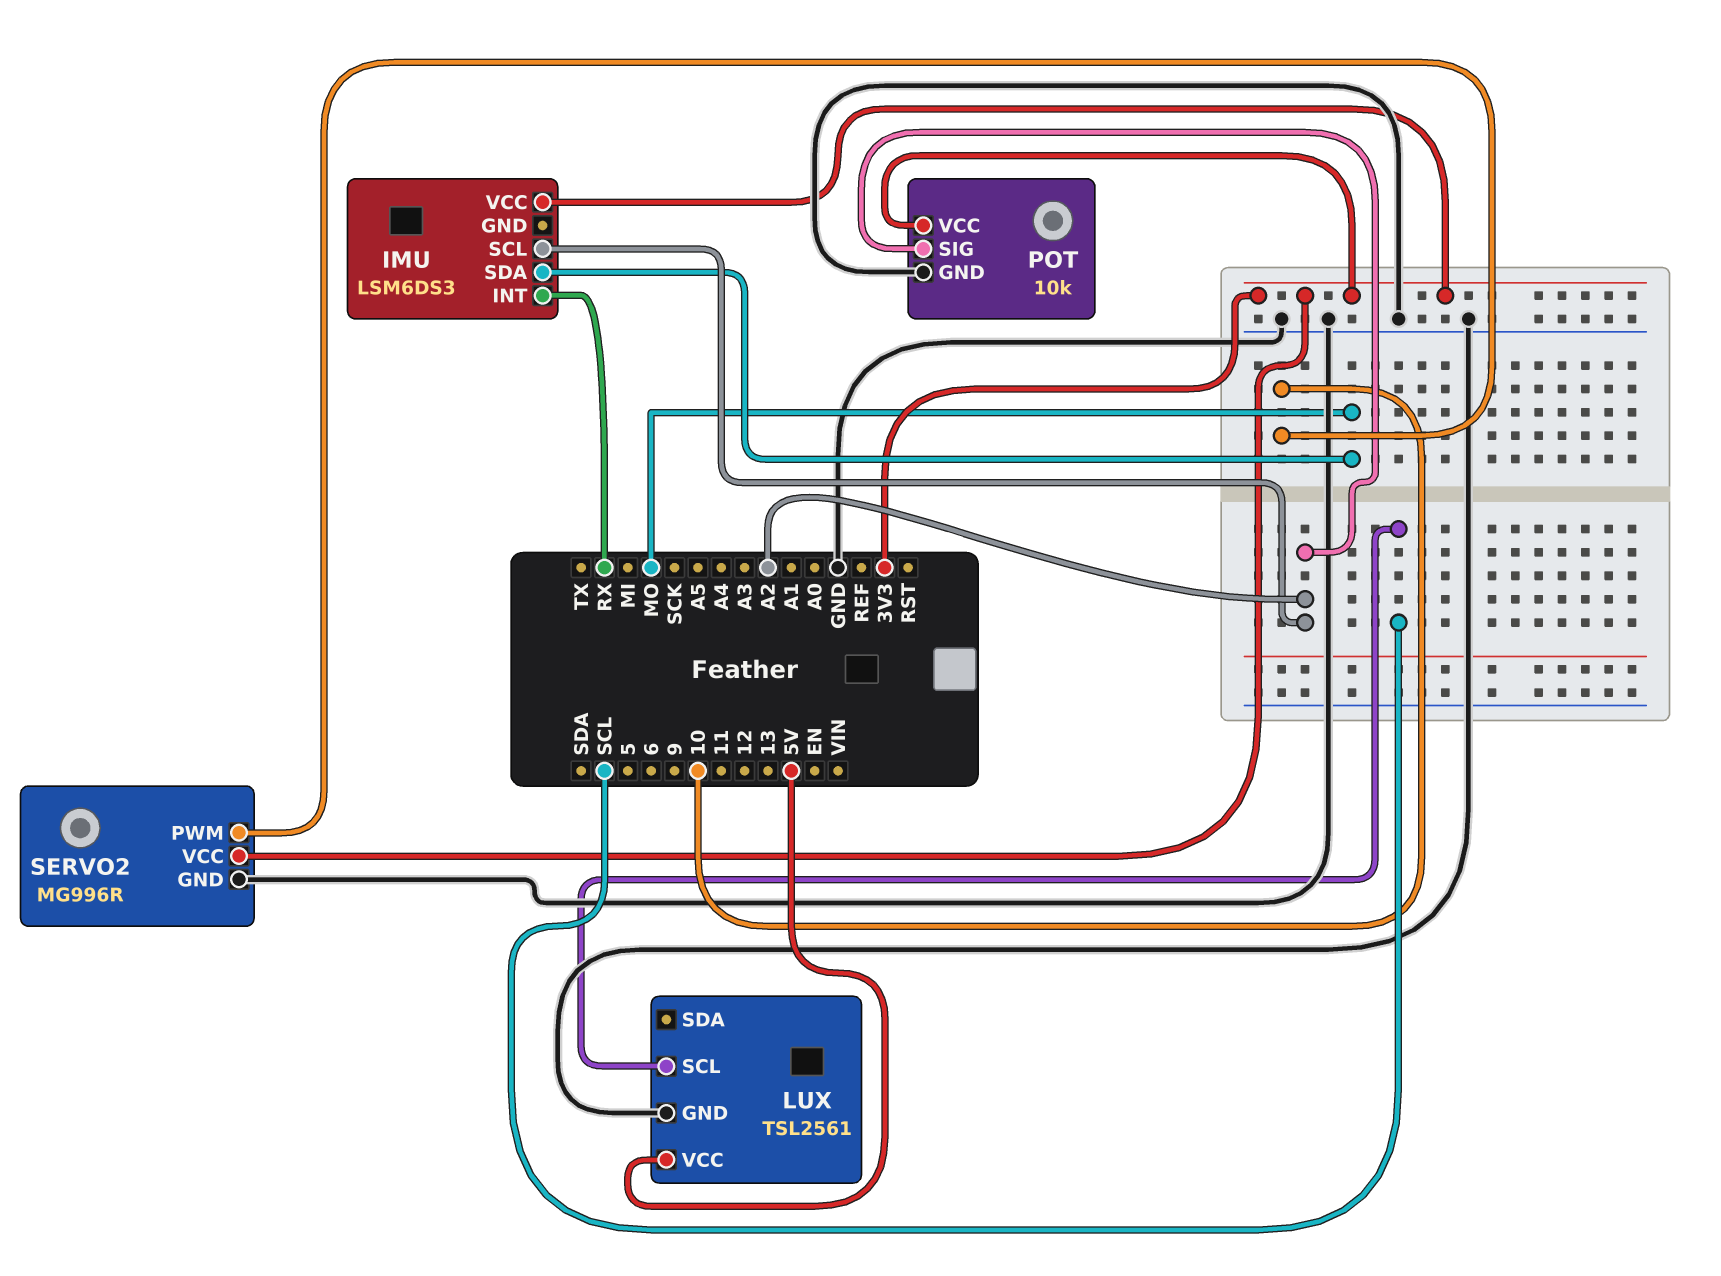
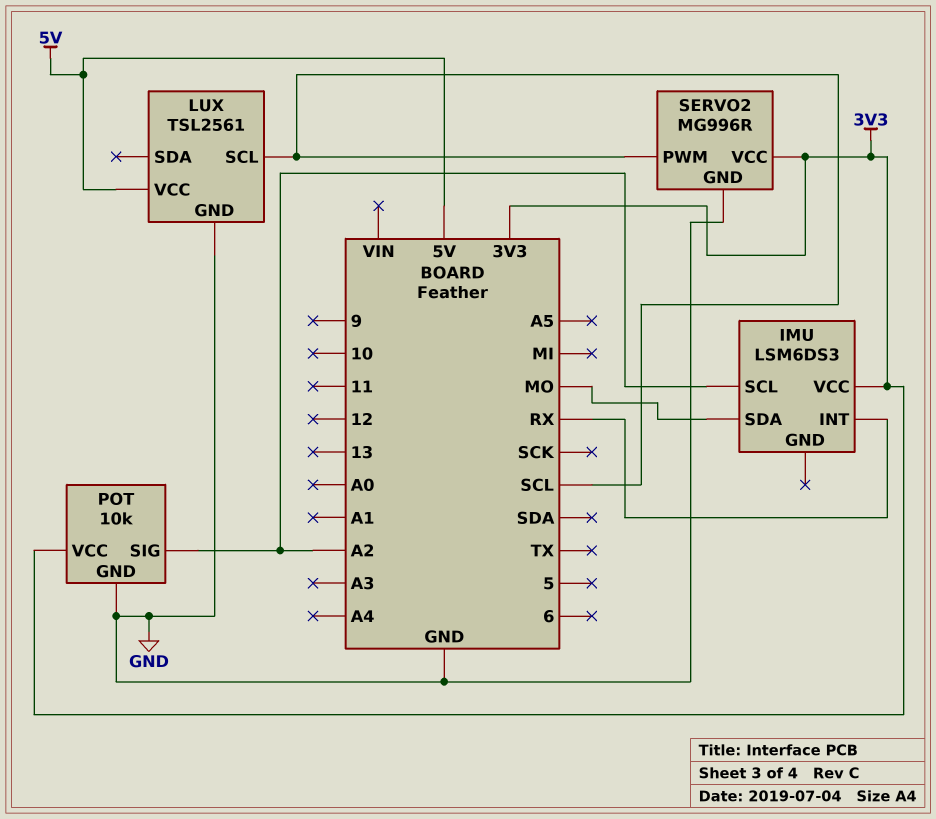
SERVO2 pin PWM: 10 -> SCL

